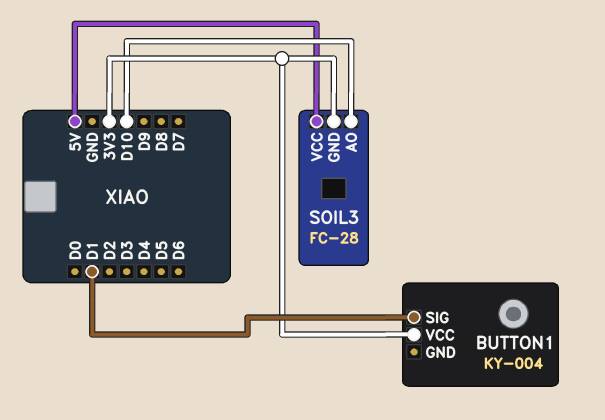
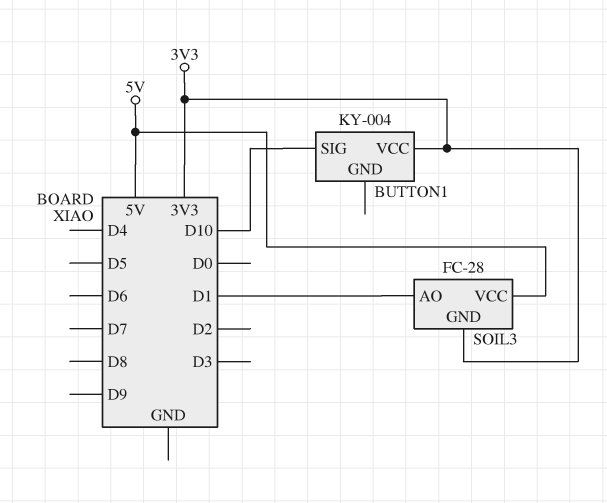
BUTTON1 pin SIG: D1 -> D10
SOIL3 pin AO: D10 -> D1

